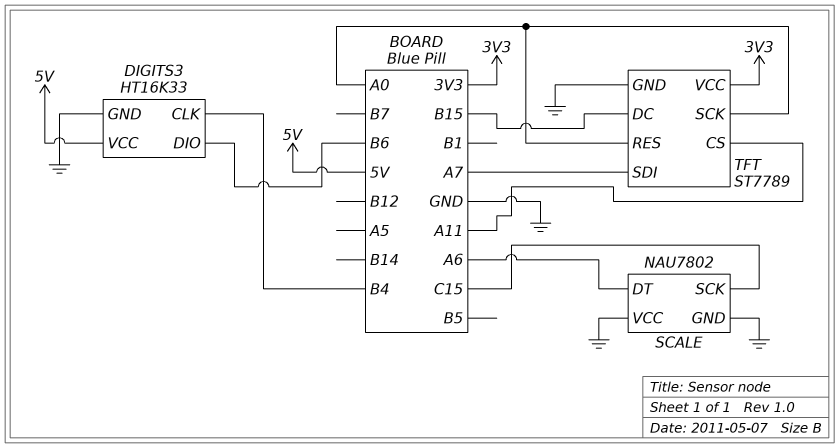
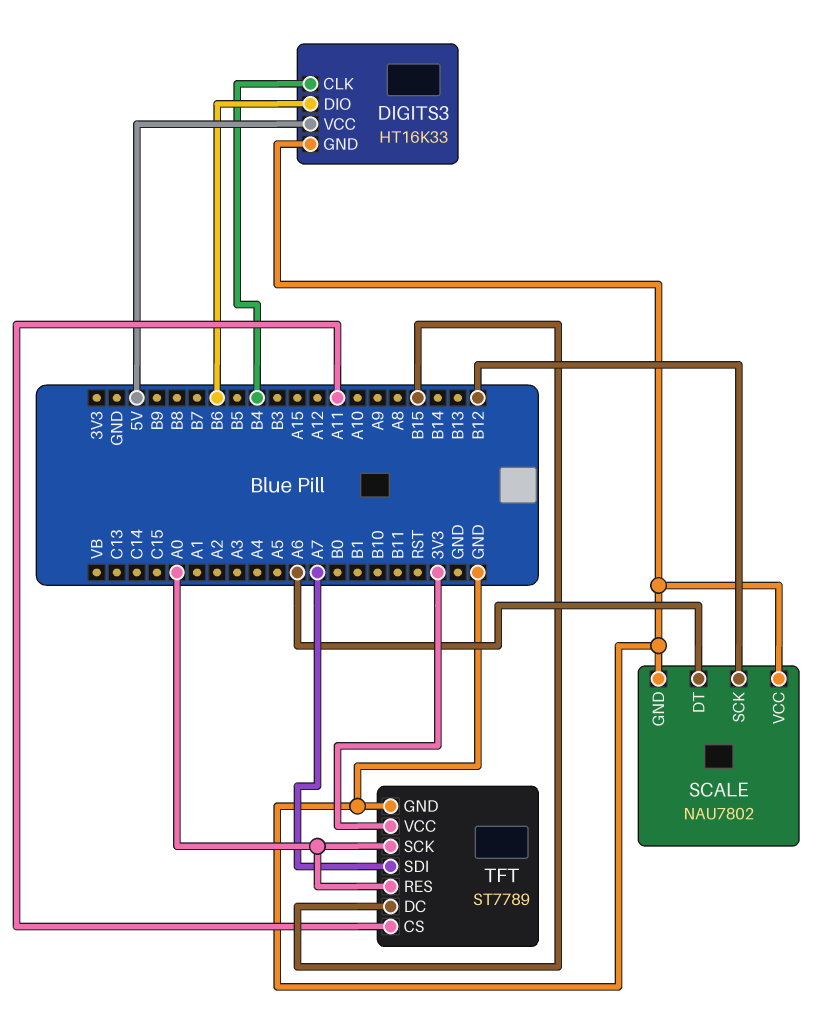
SCALE pin SCK: C15 -> B12

